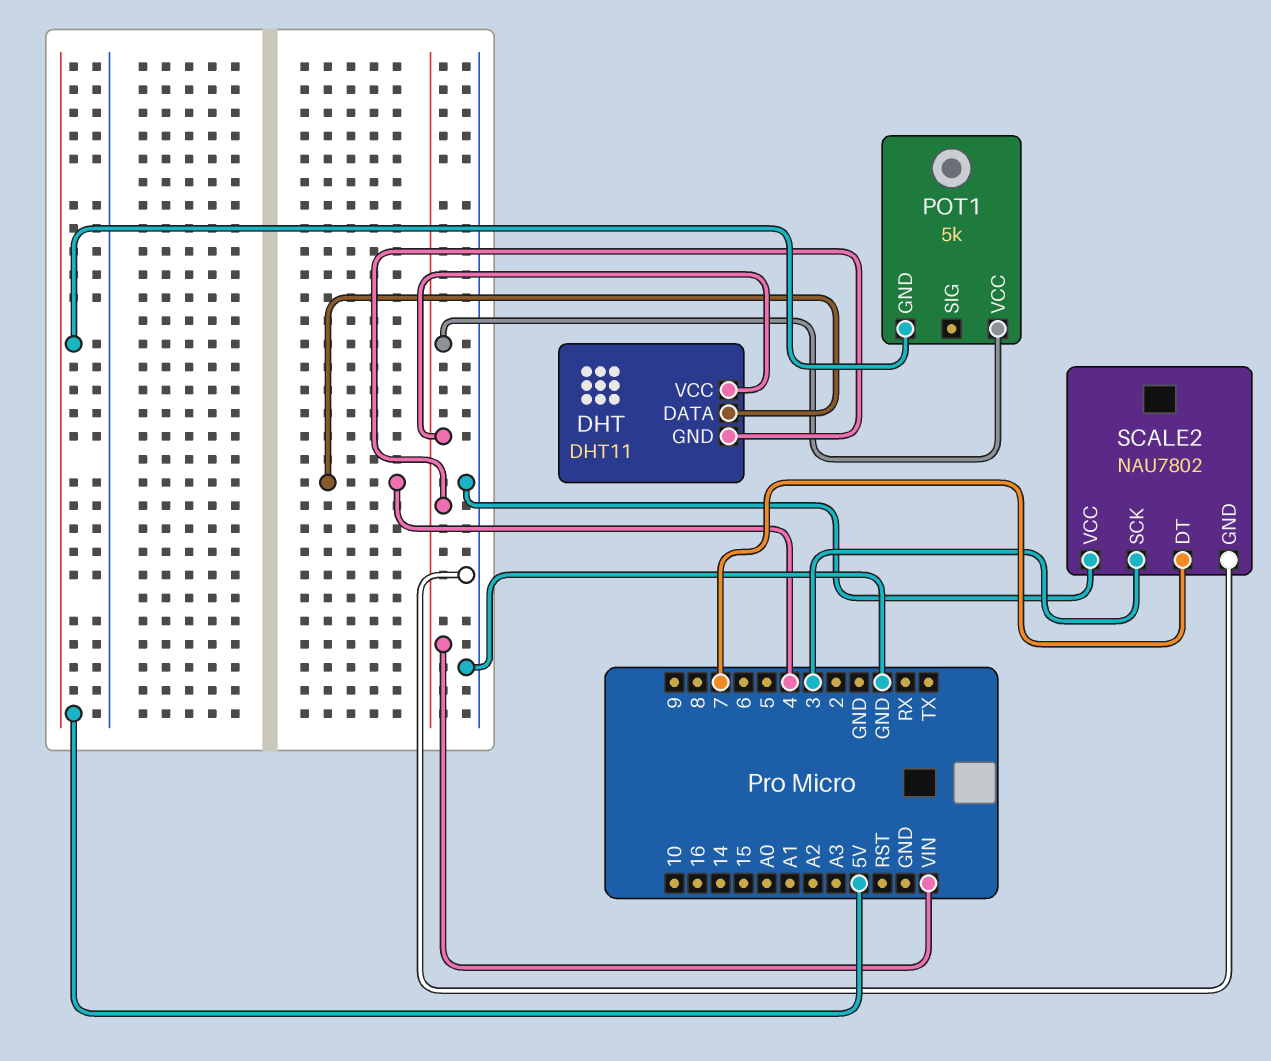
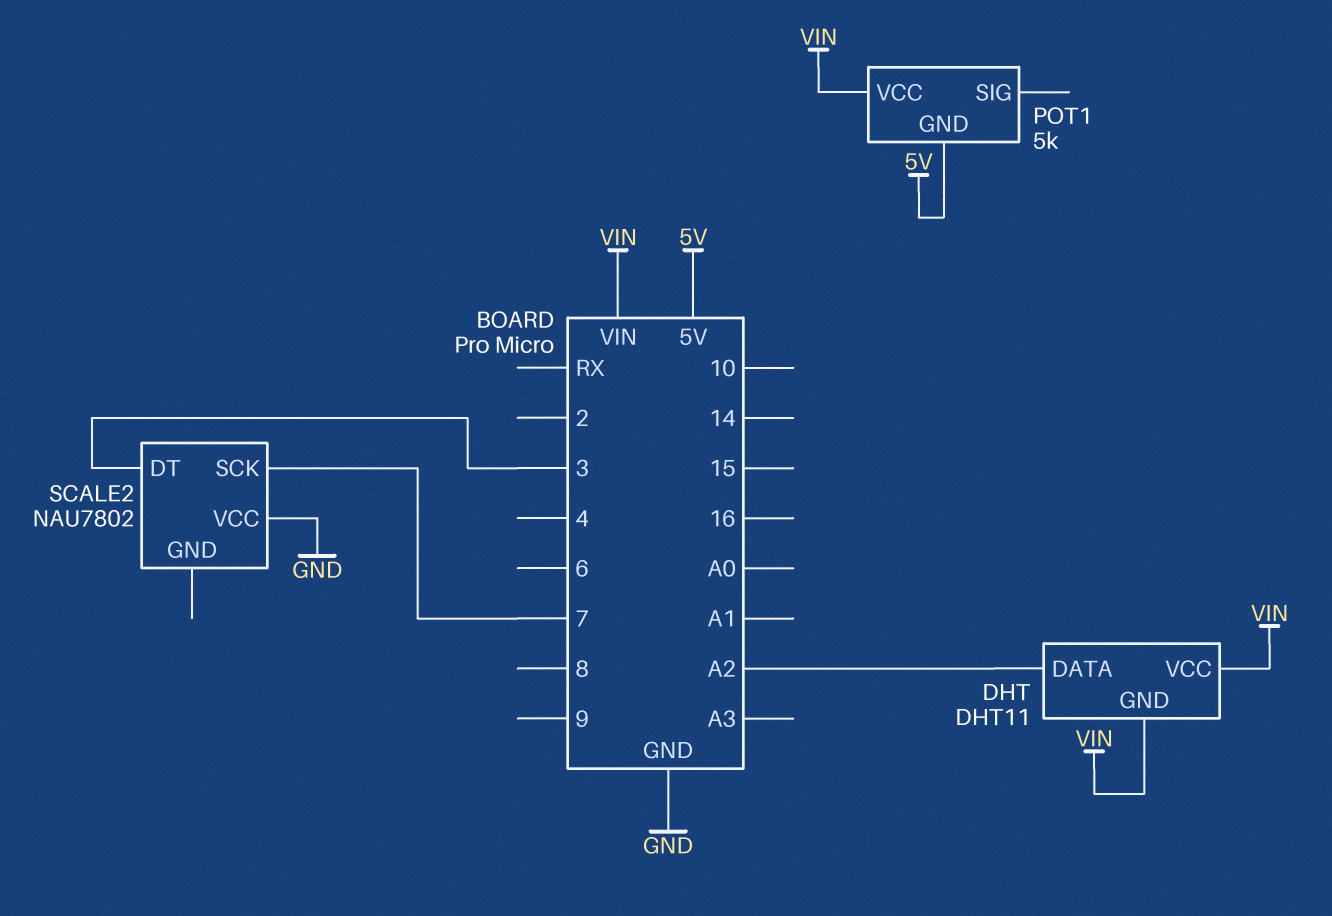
DHT pin DATA: 4 -> A2
SCALE2 pin DT: 7 -> 3
SCALE2 pin GND: GND -> none
SCALE2 pin SCK: 3 -> 7

